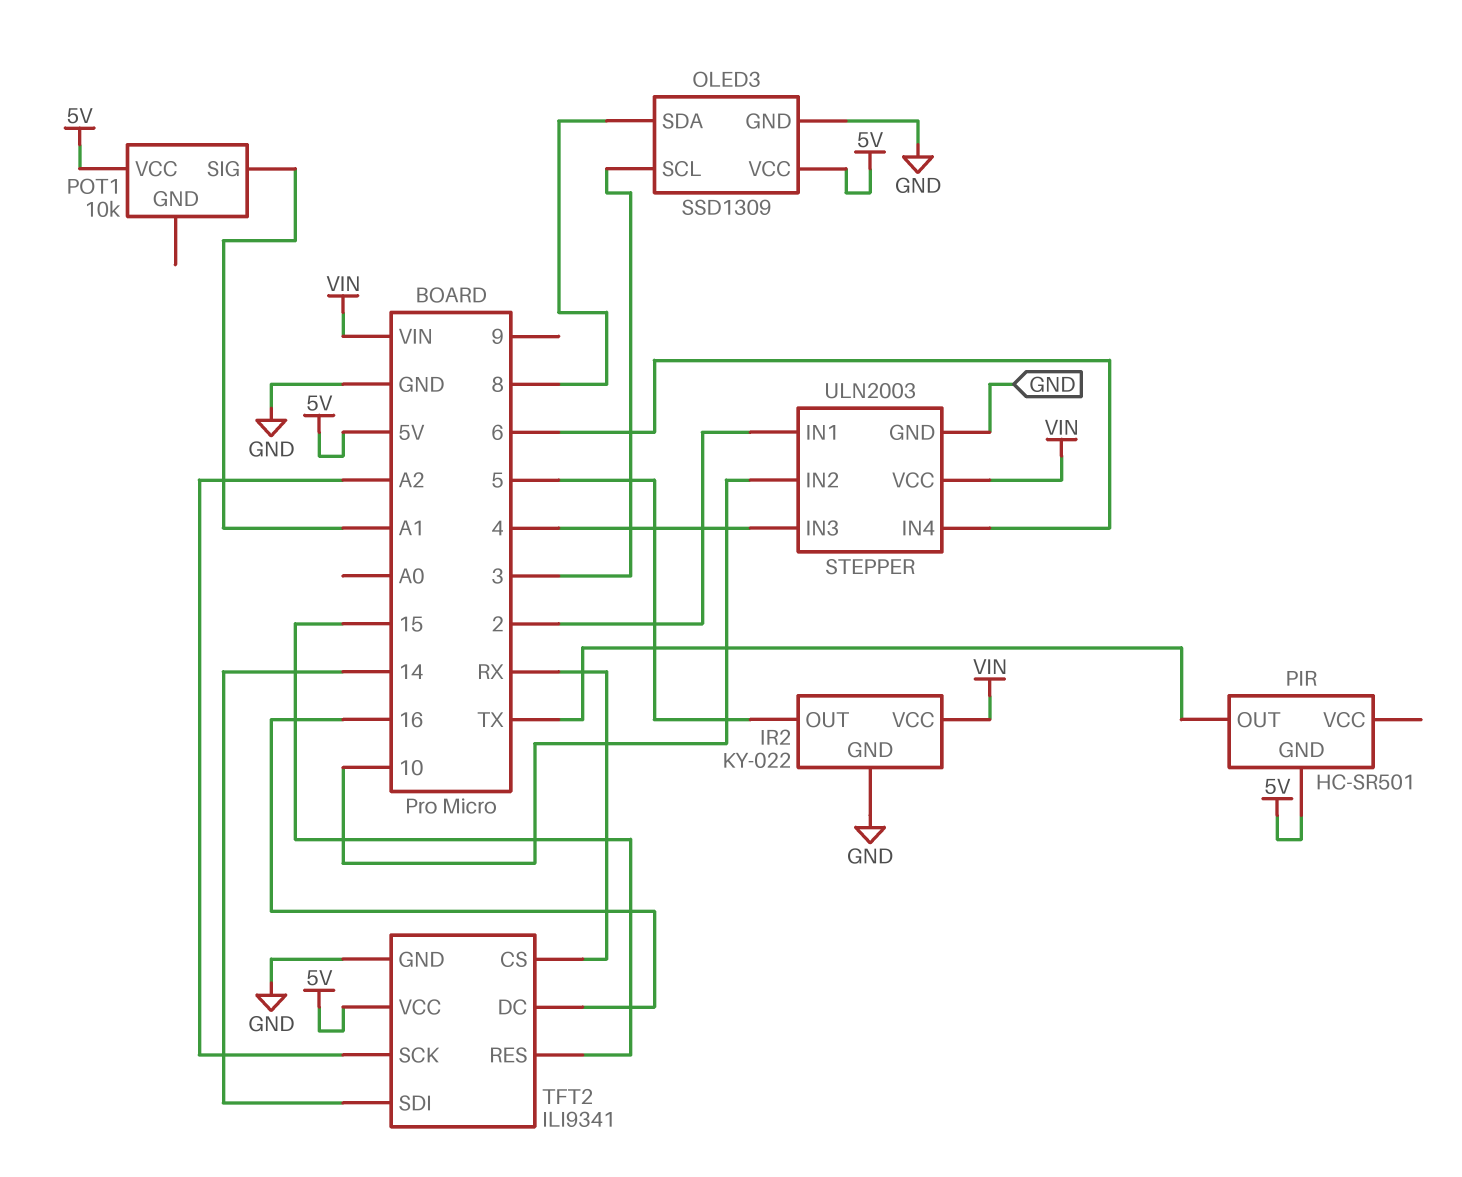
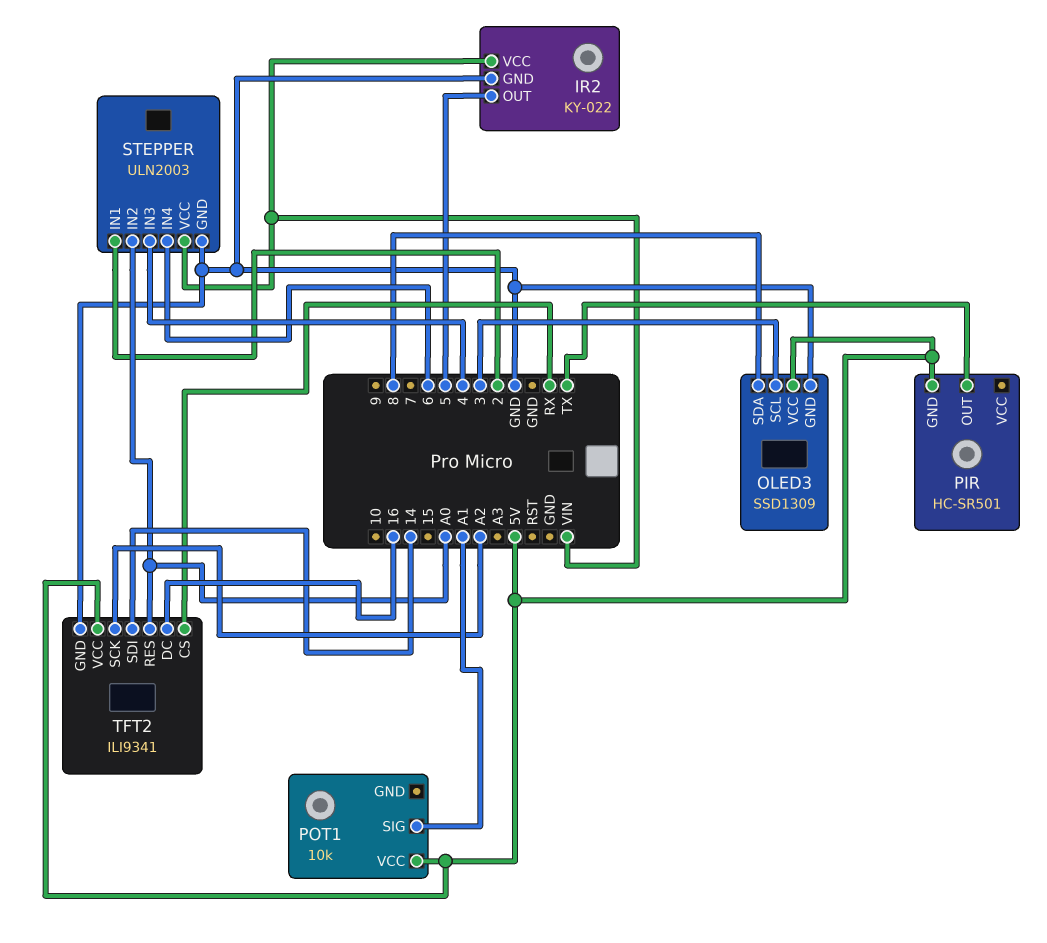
STEPPER pin IN2: 10 -> A0
TFT2 pin RES: 15 -> A0

